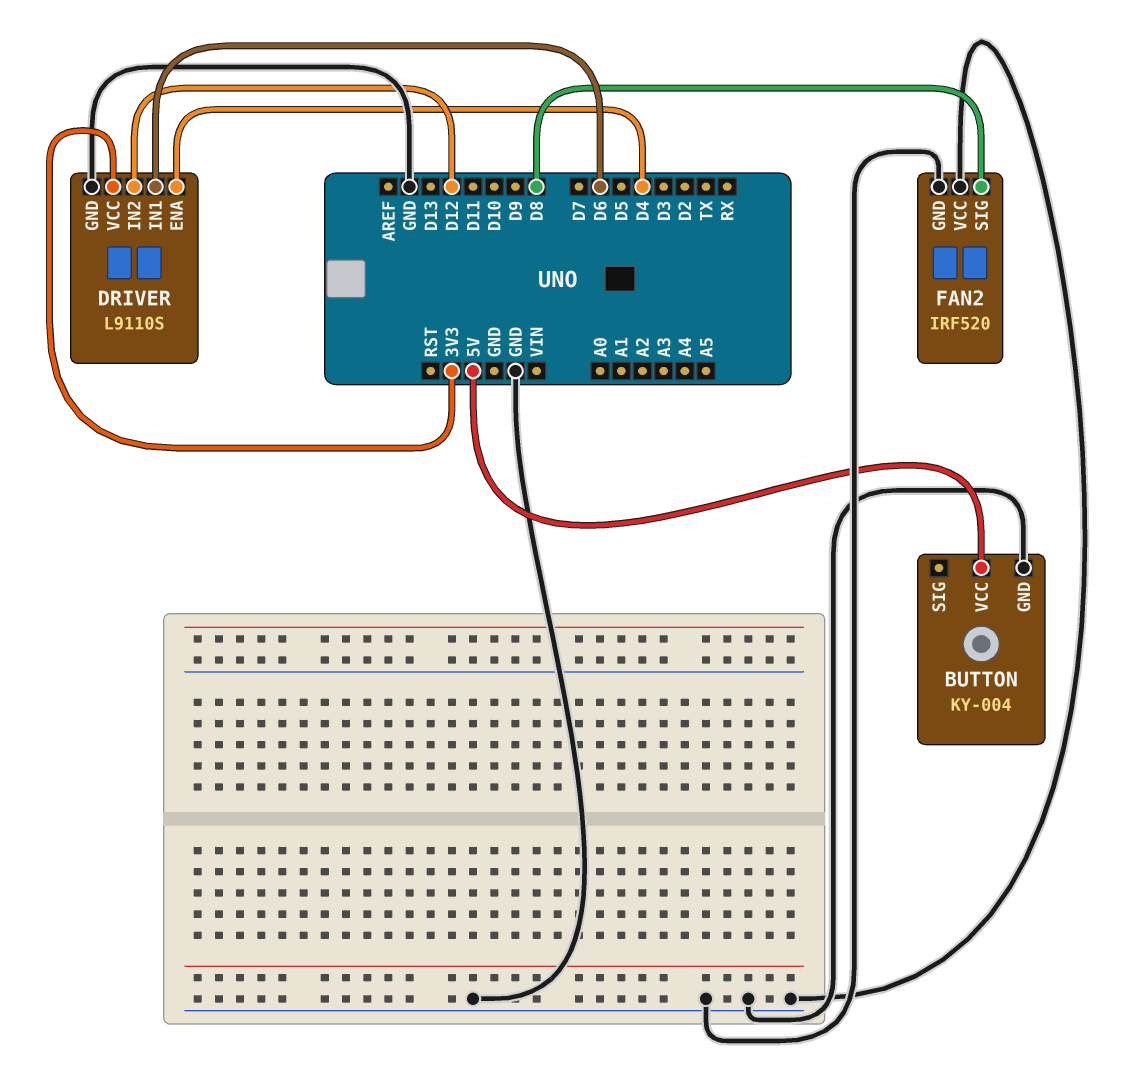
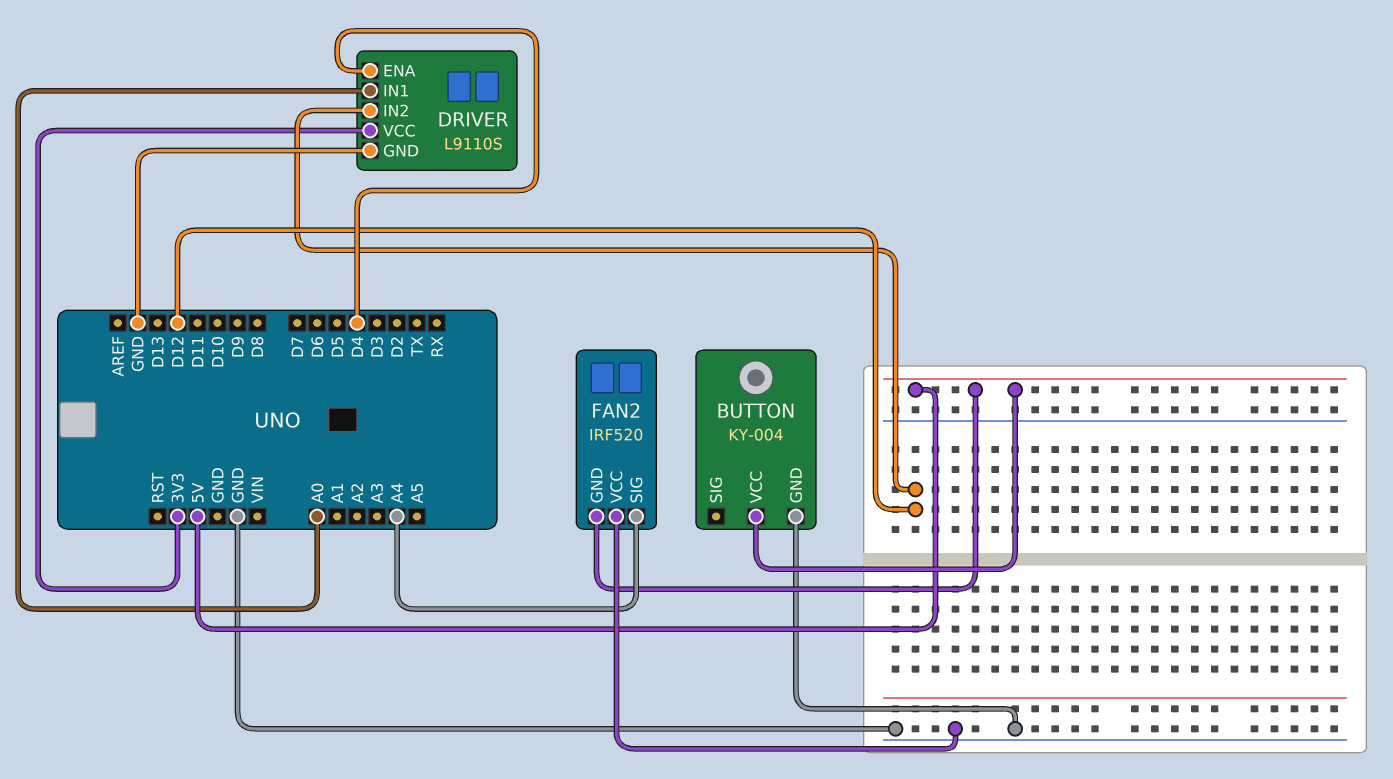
DRIVER pin IN1: D6 -> A0
FAN2 pin GND: GND -> 5V
FAN2 pin SIG: D8 -> A4

